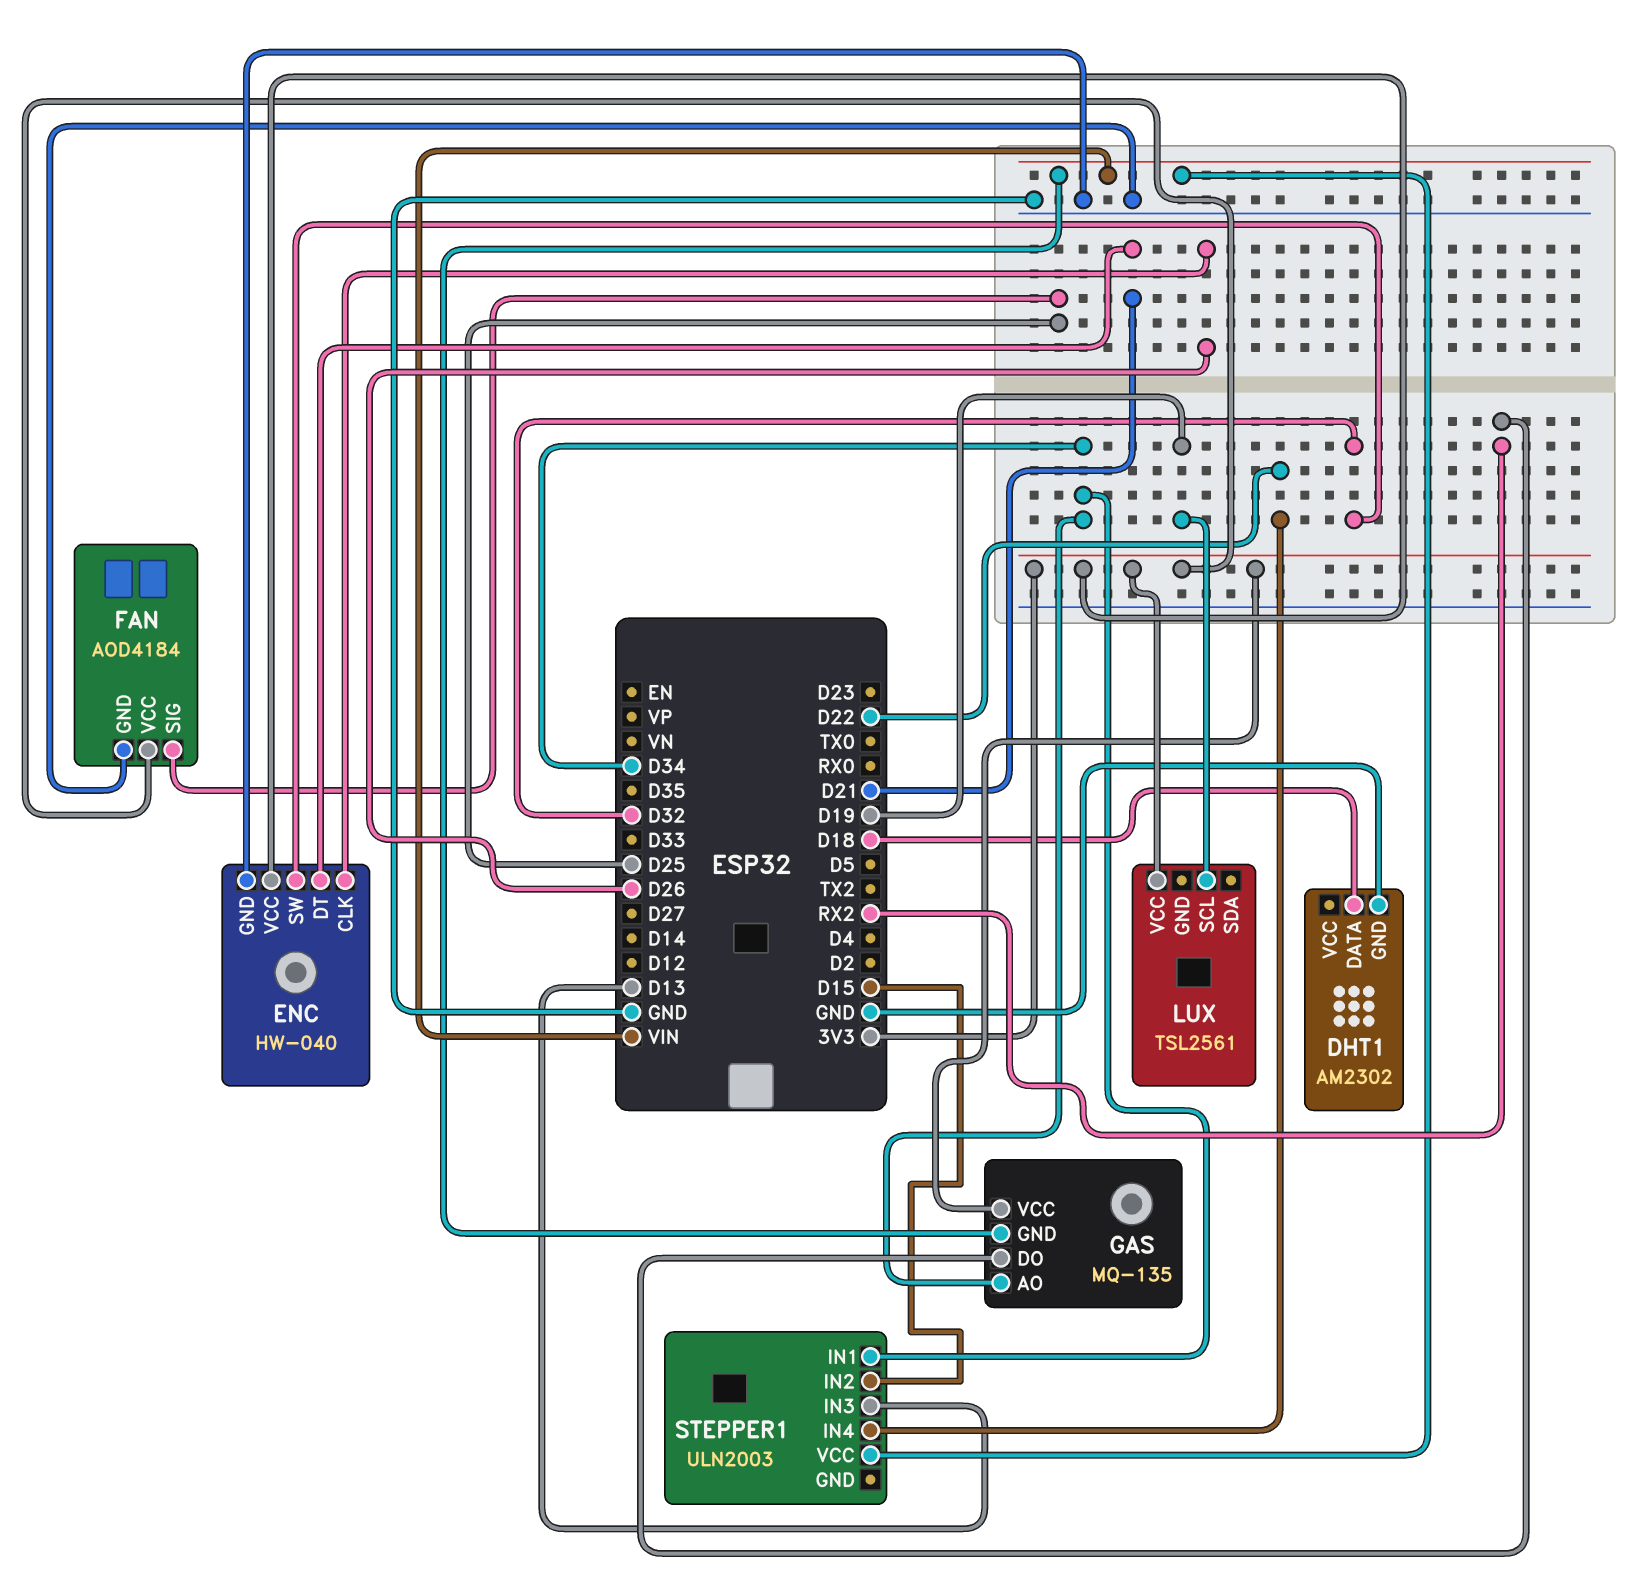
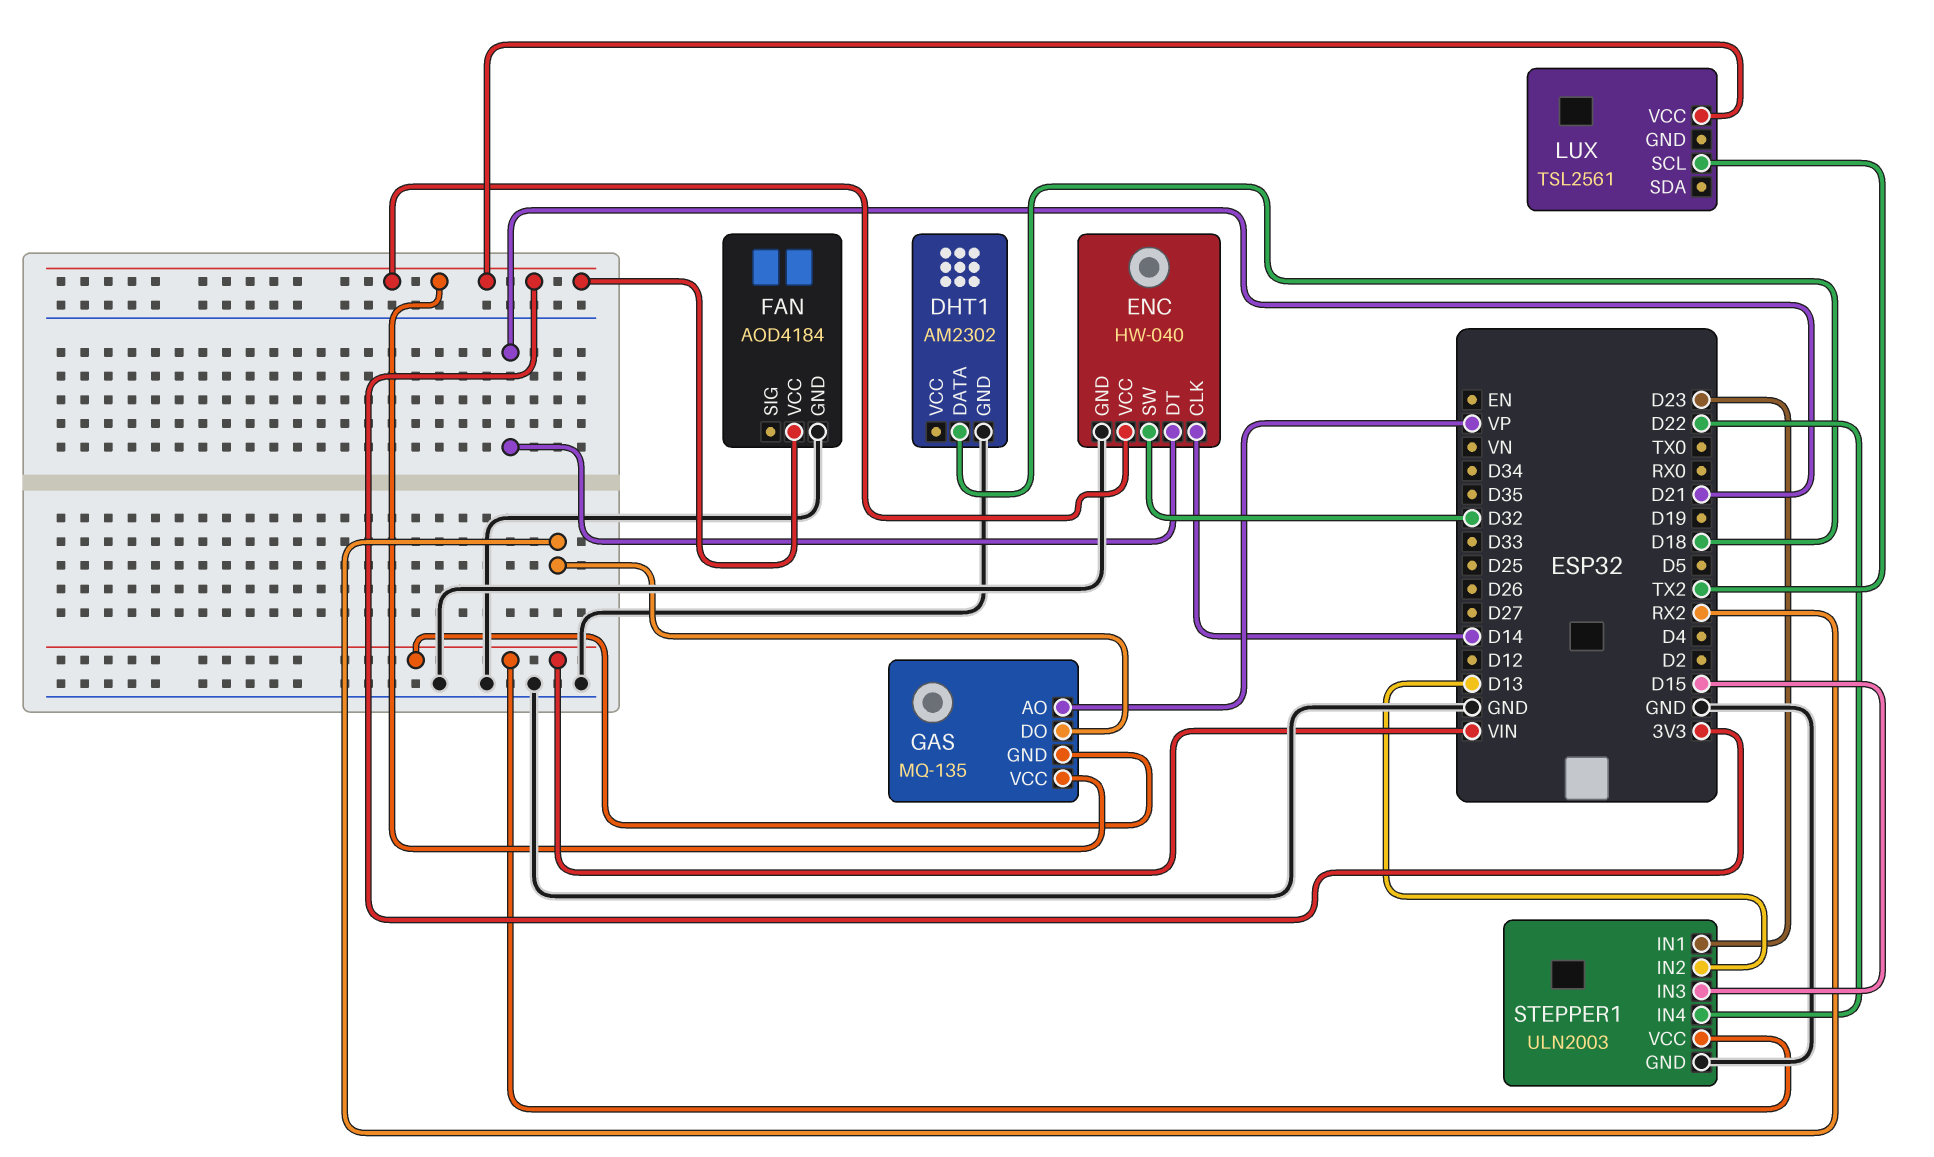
ENC pin CLK: D26 -> D14
FAN pin SIG: D25 -> none
GAS pin AO: D34 -> VP
LUX pin SCL: D19 -> TX2
STEPPER1 pin GND: none -> GND
STEPPER1 pin IN1: D34 -> D23
STEPPER1 pin IN2: D15 -> D13
STEPPER1 pin IN3: D13 -> D15

